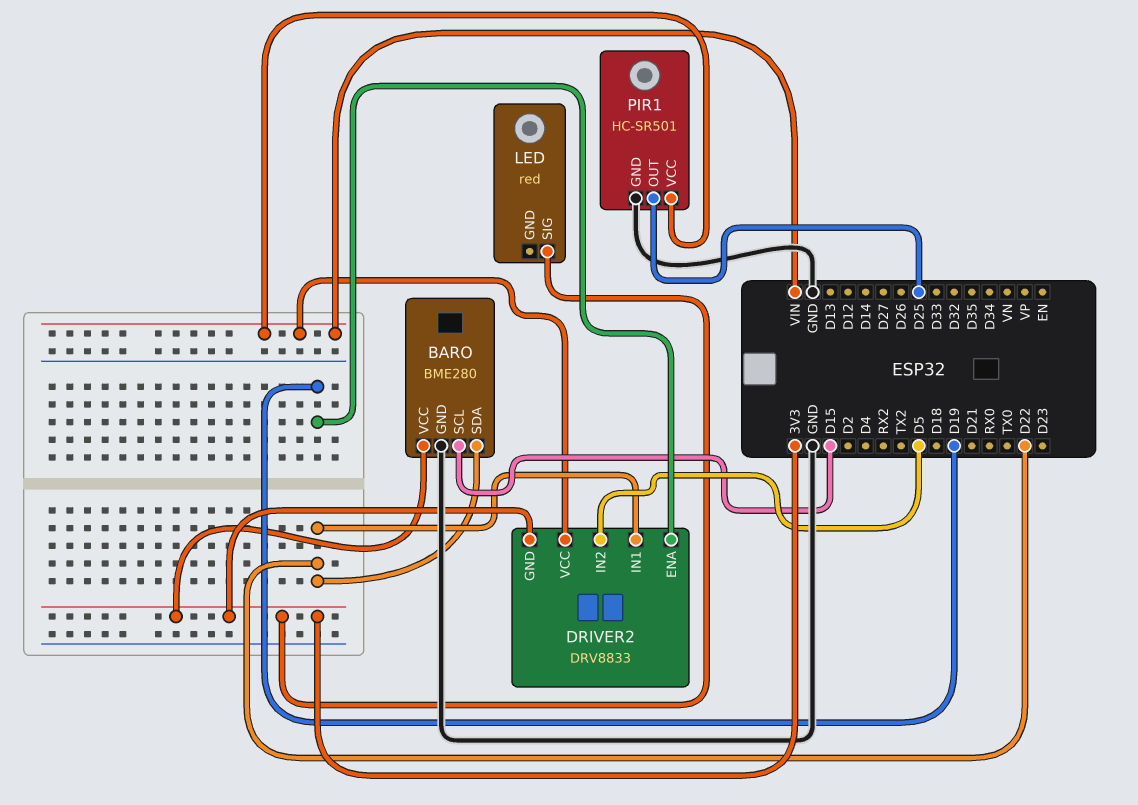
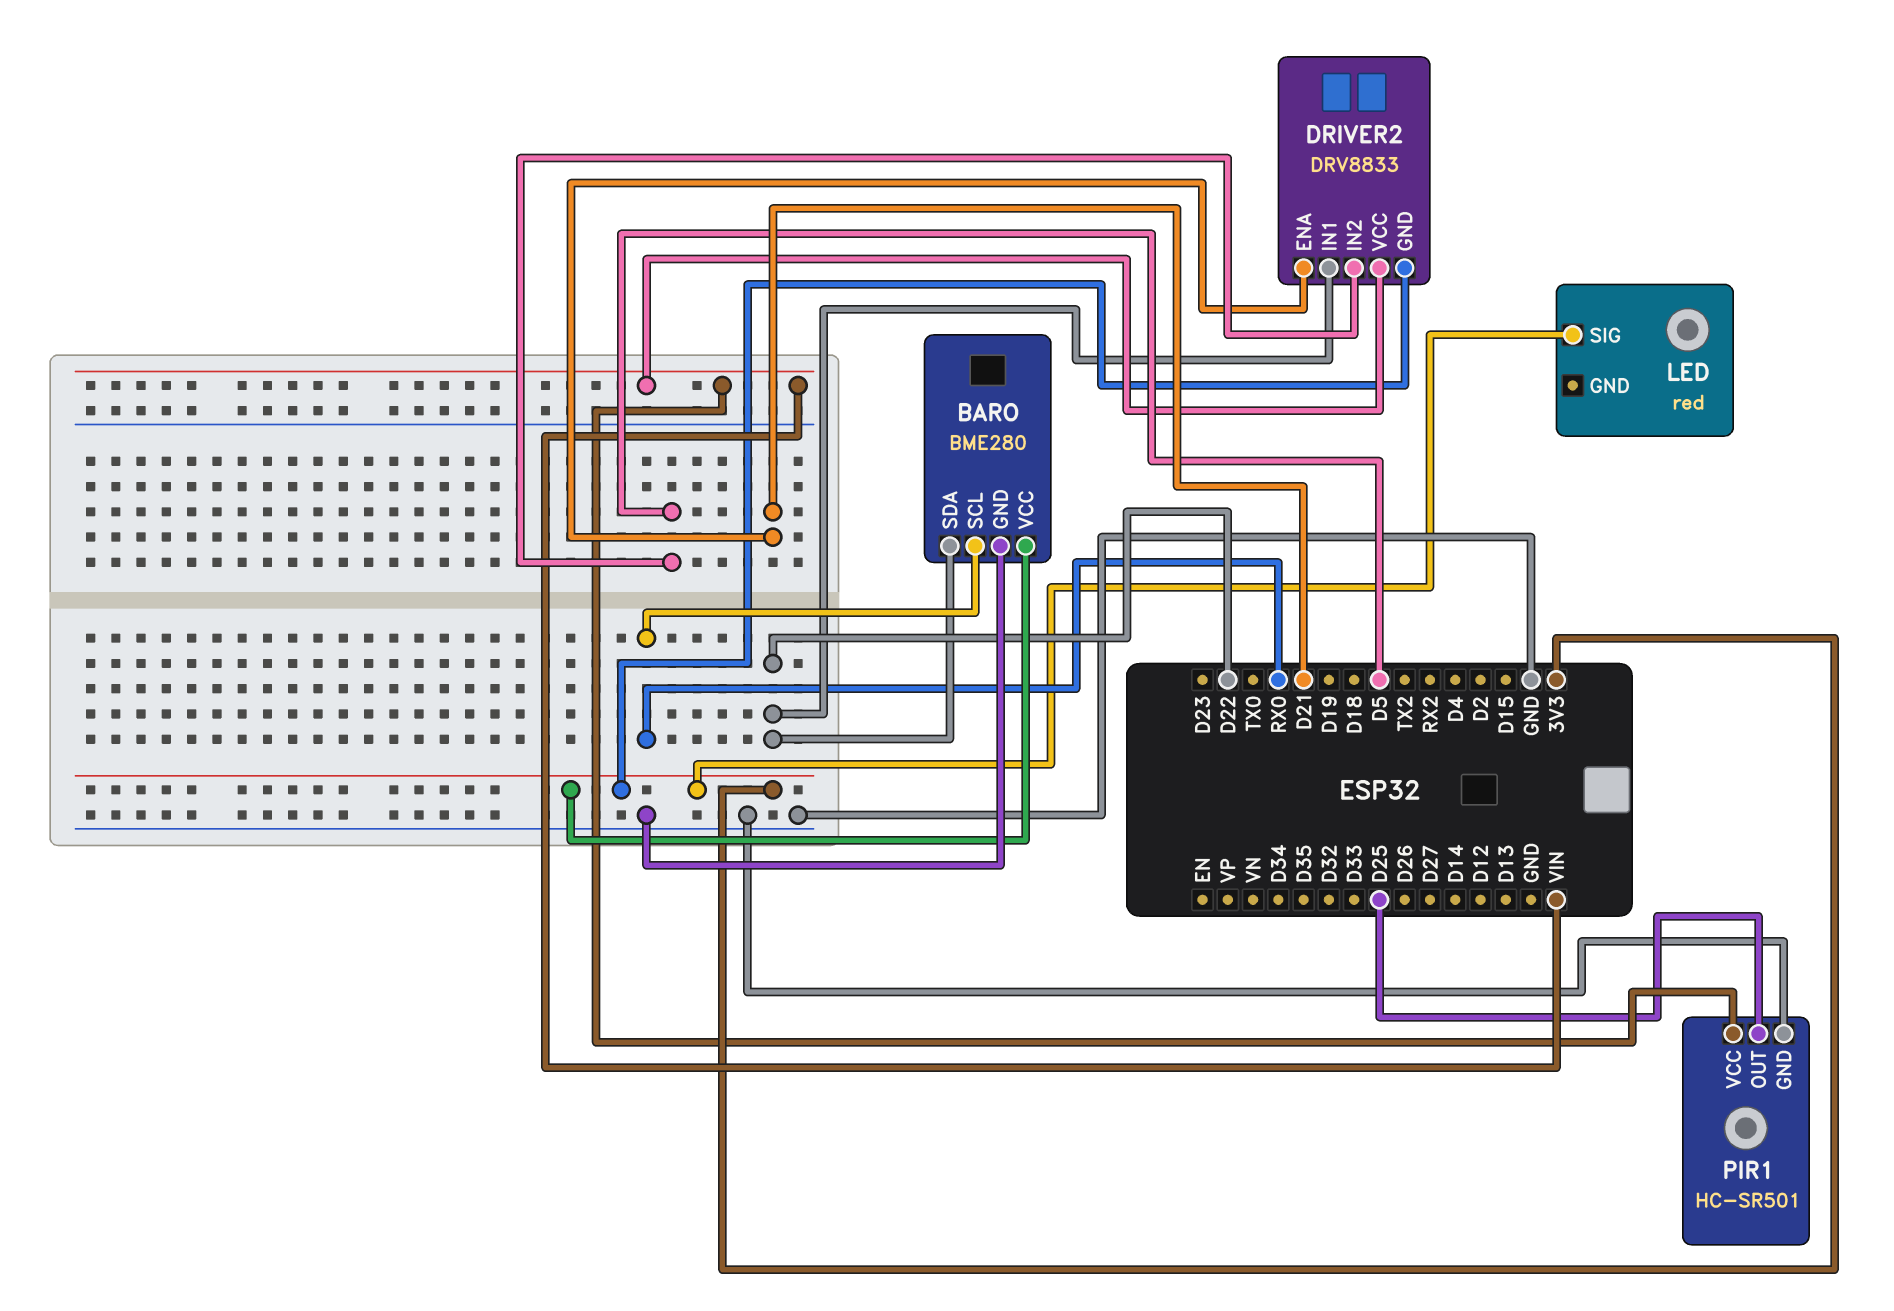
BARO pin SCL: D15 -> RX0
DRIVER2 pin ENA: D19 -> D21

